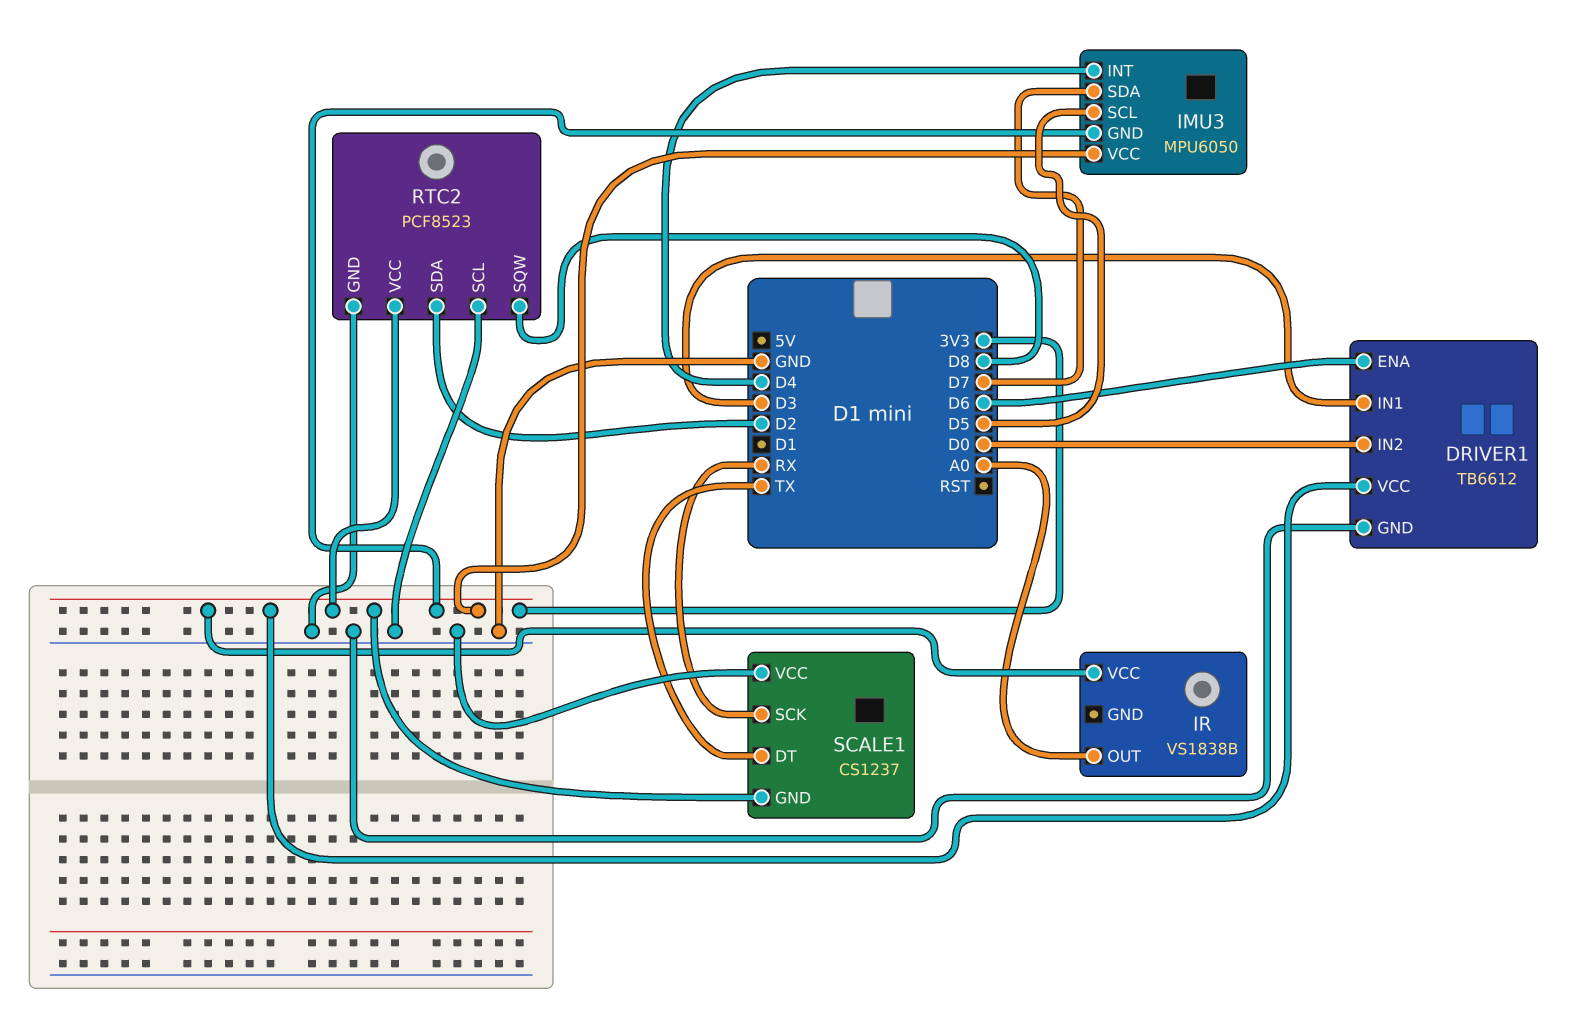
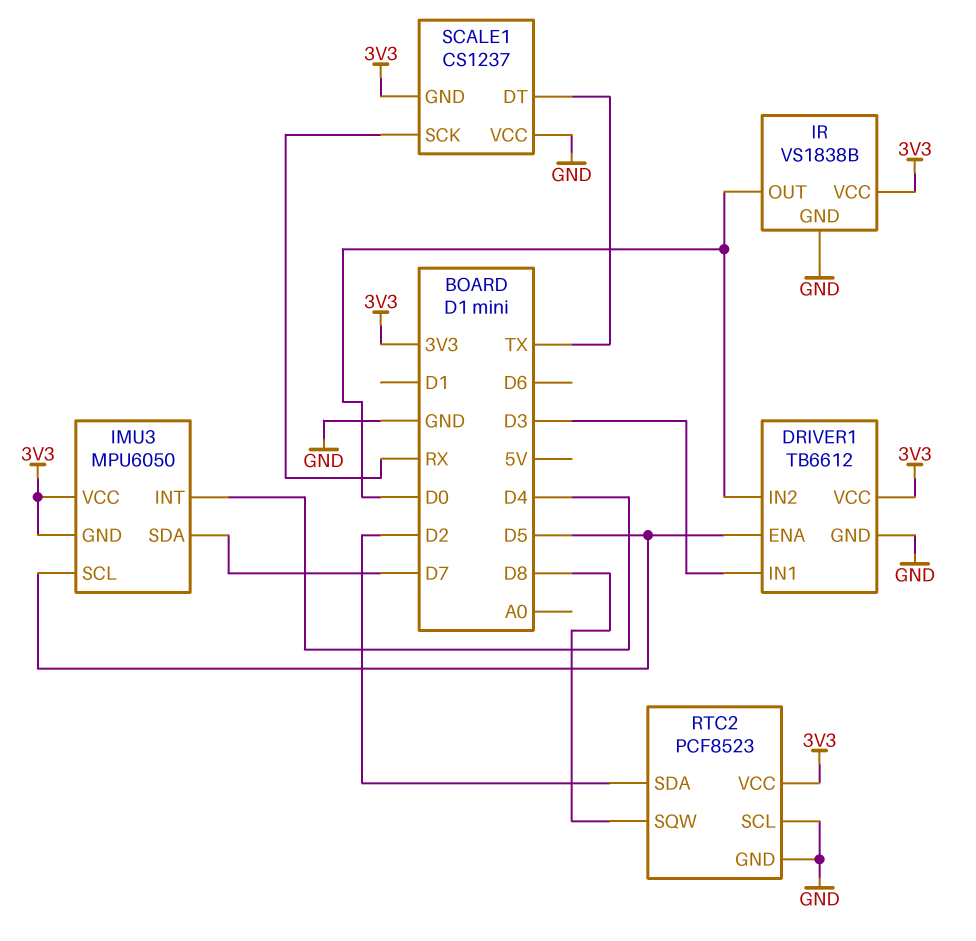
DRIVER1 pin ENA: D6 -> D5
IR pin GND: none -> GND
IR pin OUT: A0 -> D0

